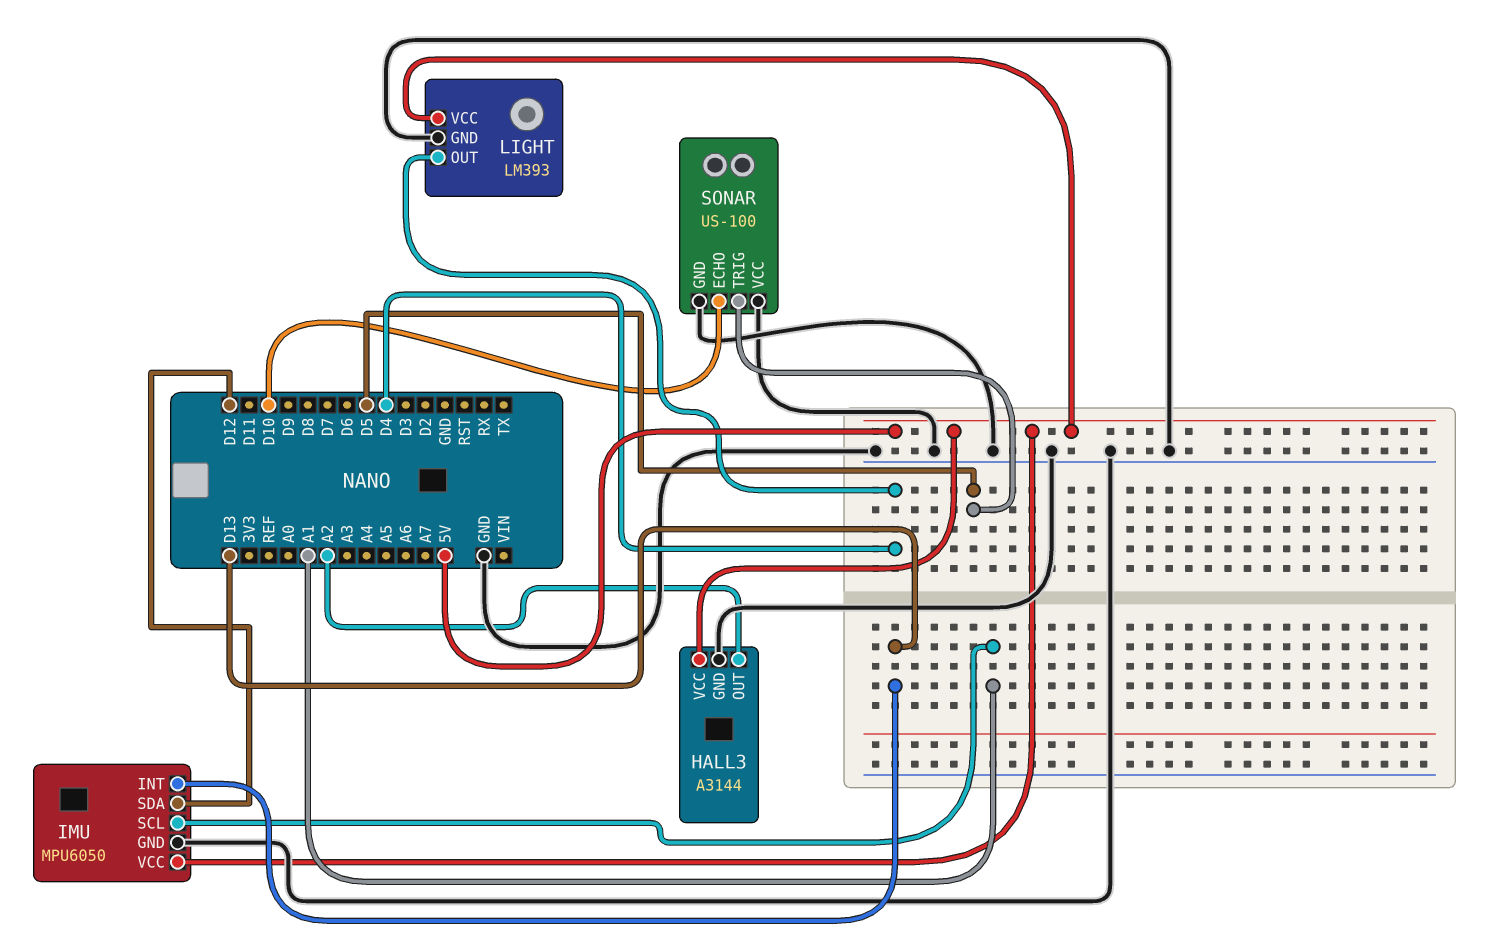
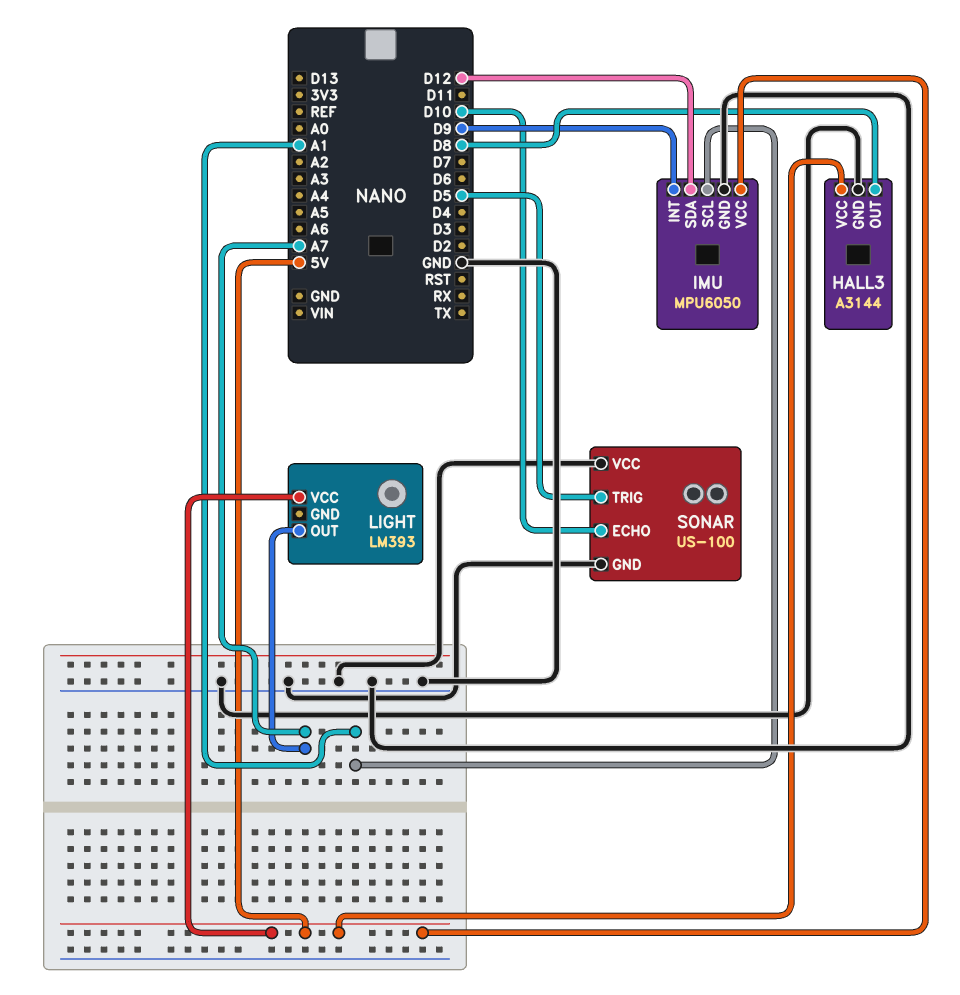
HALL3 pin OUT: A2 -> D8
IMU pin INT: D13 -> D9
LIGHT pin GND: GND -> none
LIGHT pin OUT: D4 -> A7

